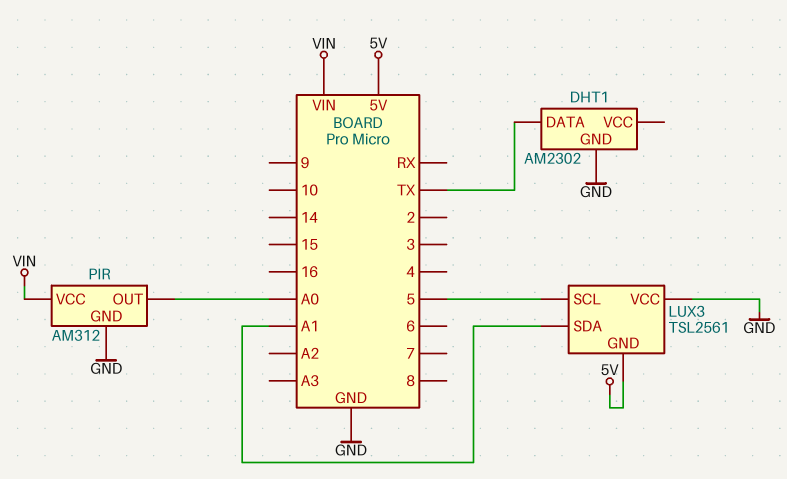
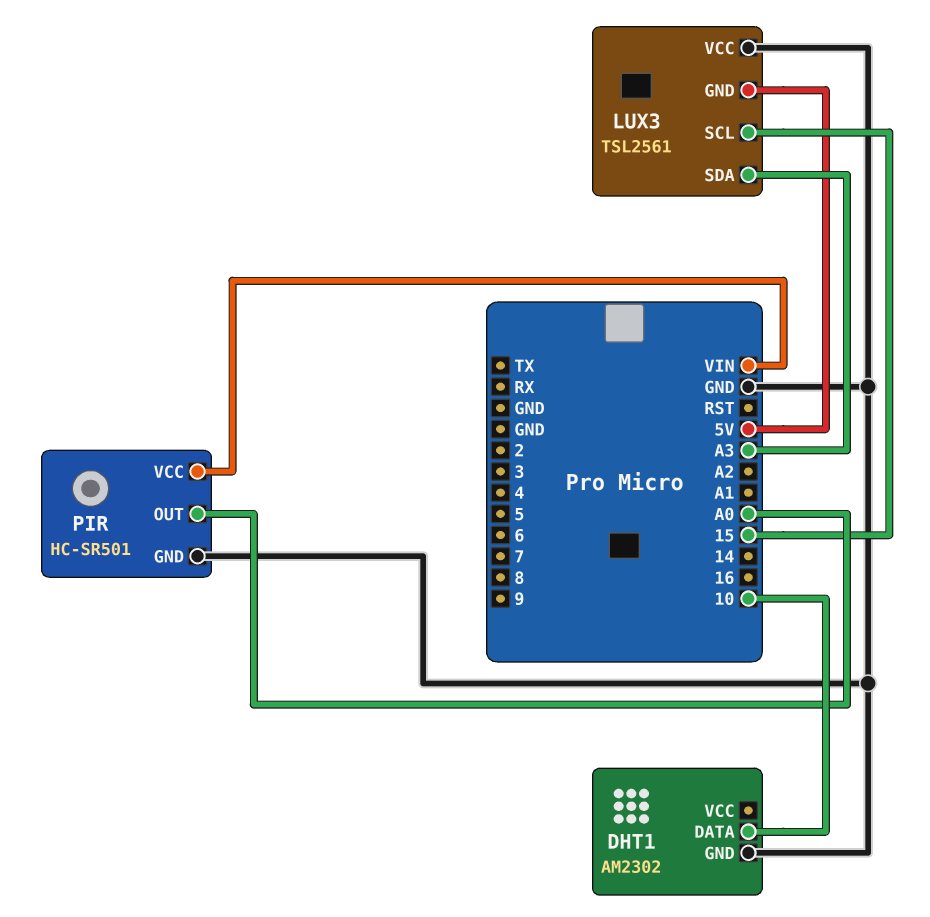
DHT1 pin DATA: TX -> 10
LUX3 pin SCL: 5 -> 15
LUX3 pin SDA: A1 -> A3
PIR: AM312 -> HC-SR501

